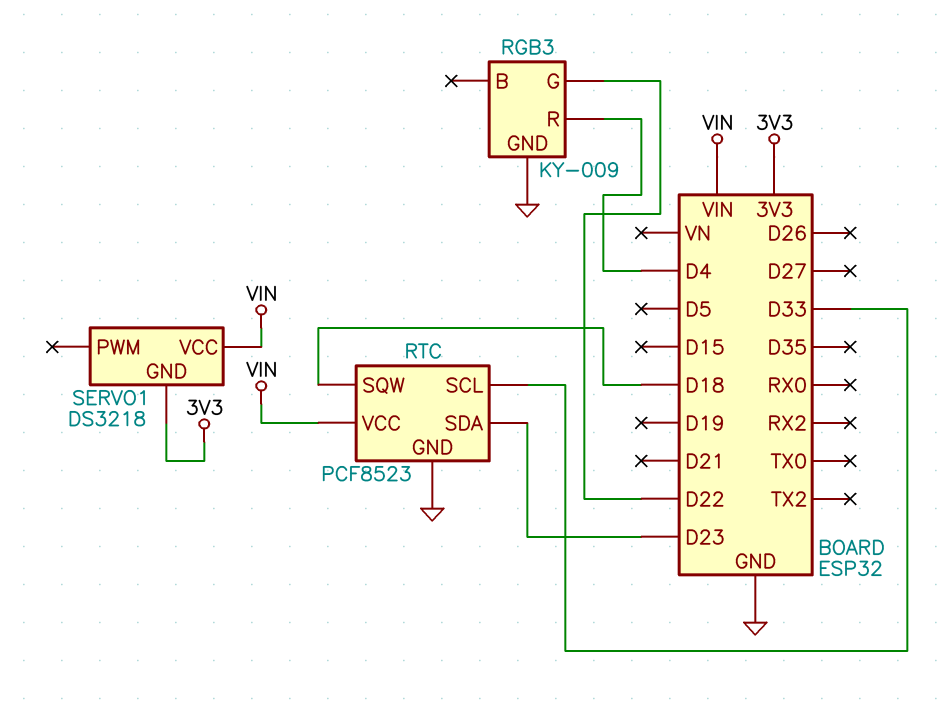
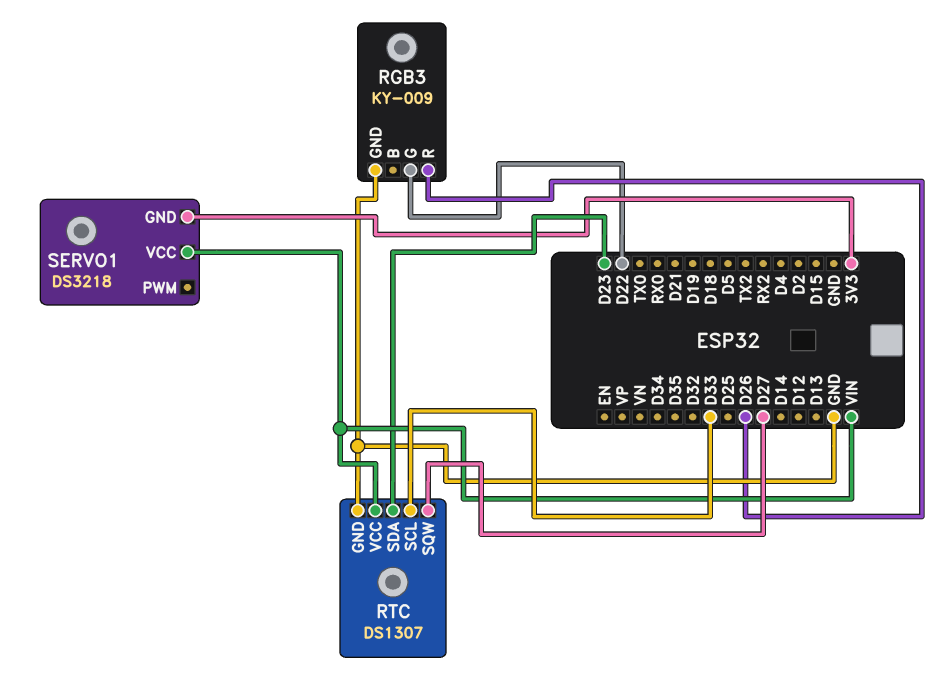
RGB3 pin R: D4 -> D26
RTC: PCF8523 -> DS1307
RTC pin SQW: D18 -> D27

